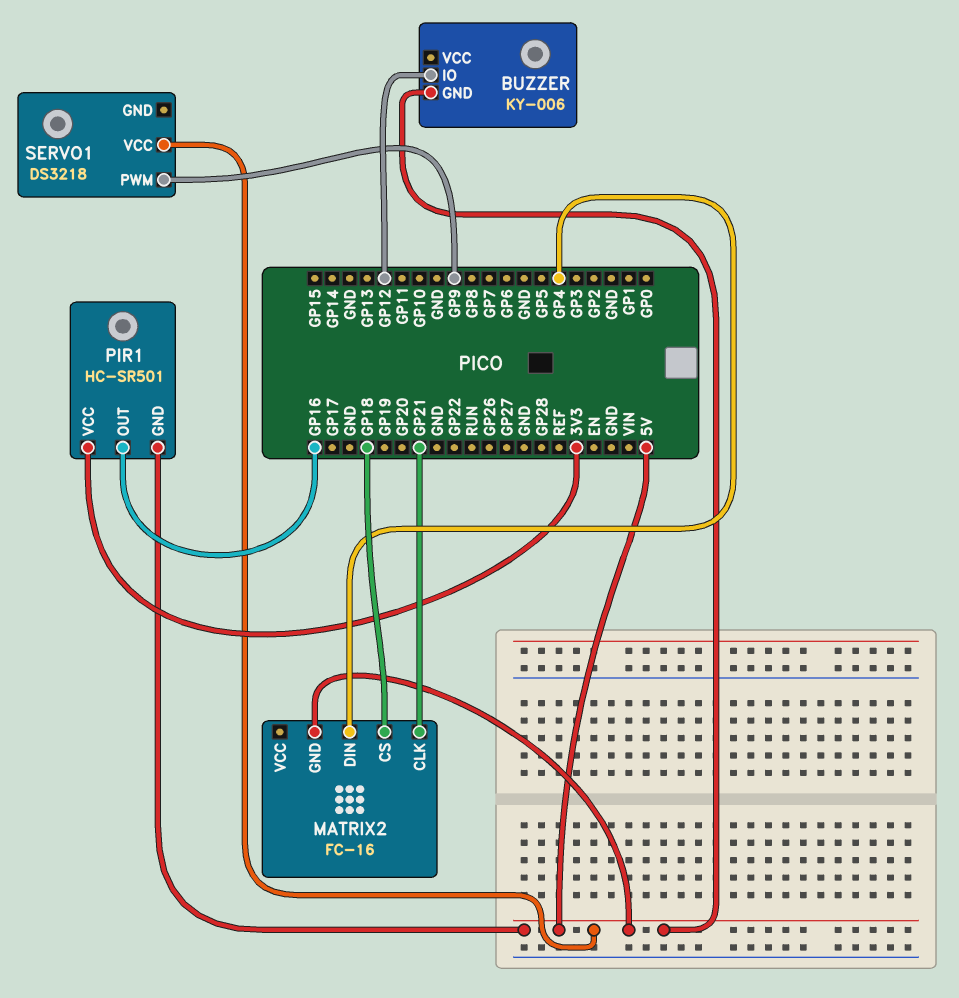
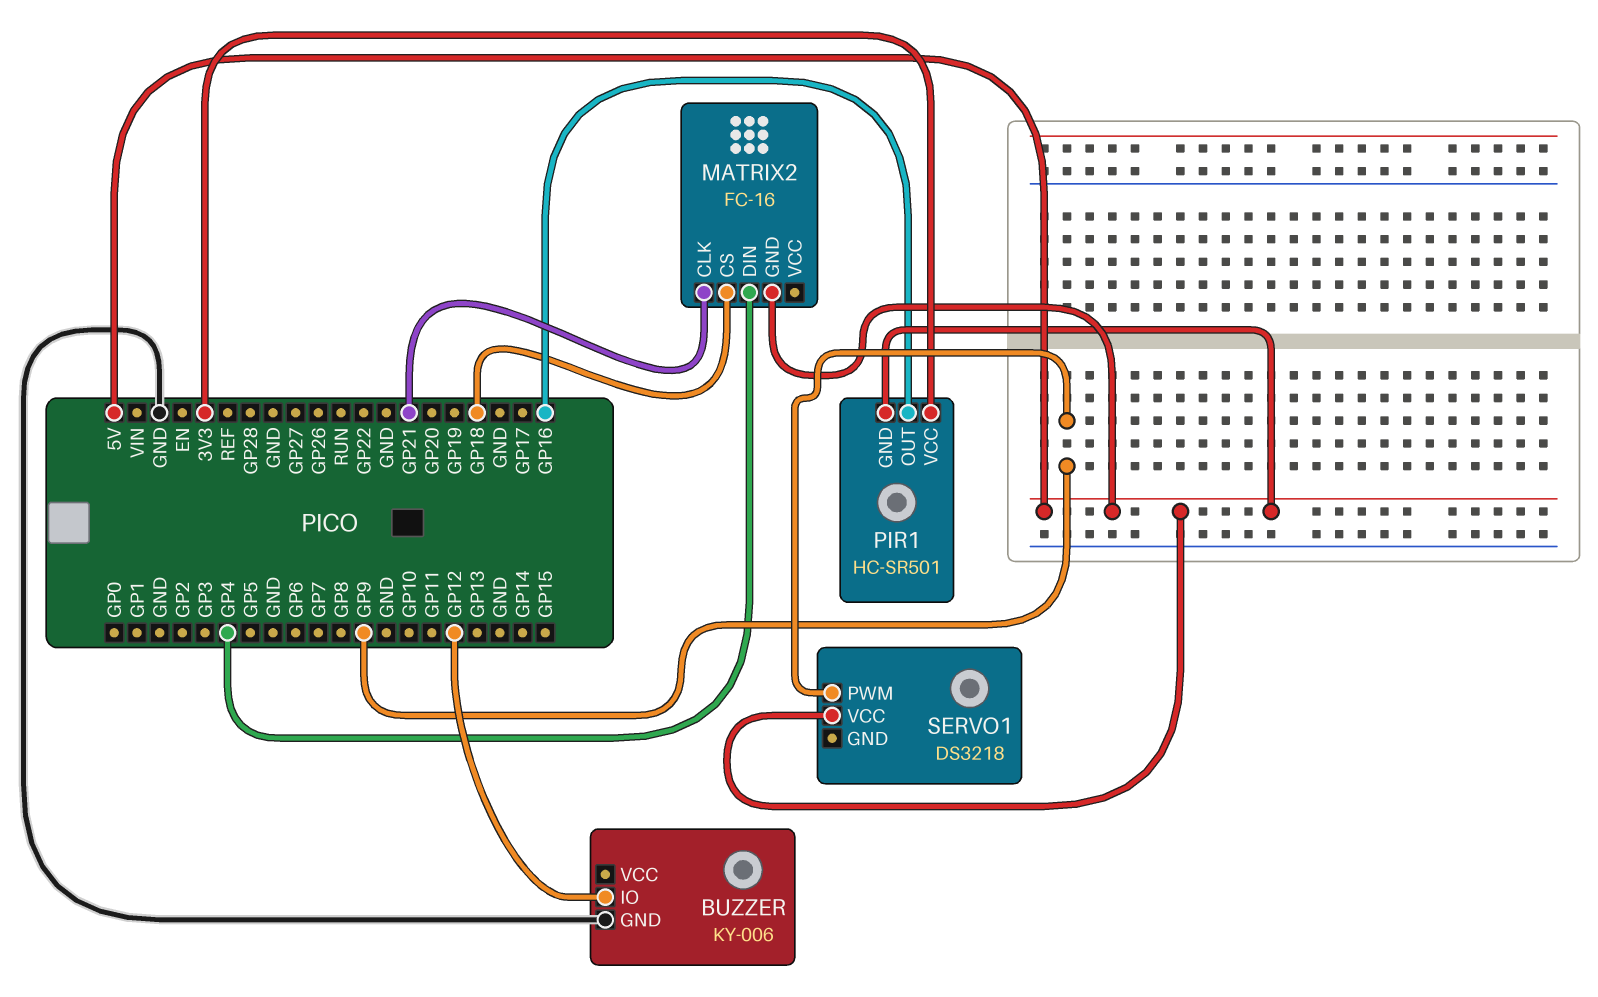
BUZZER pin GND: 5V -> GND

